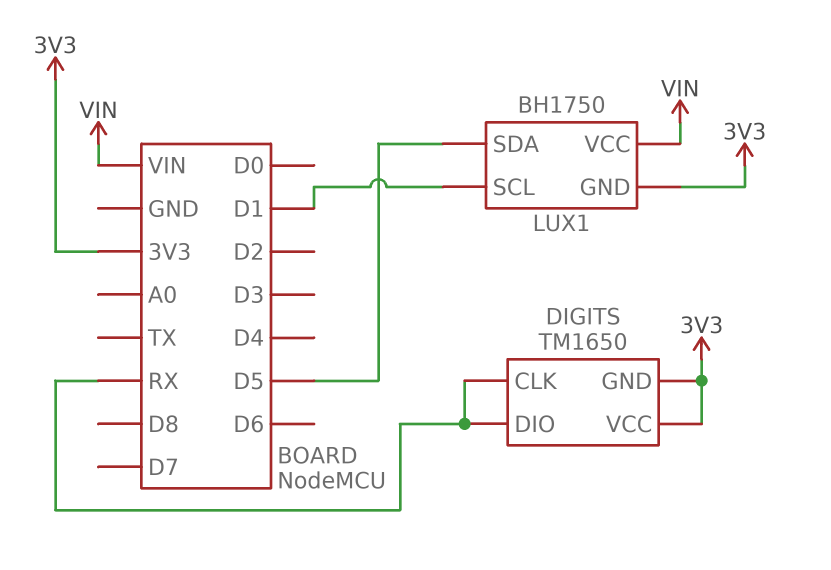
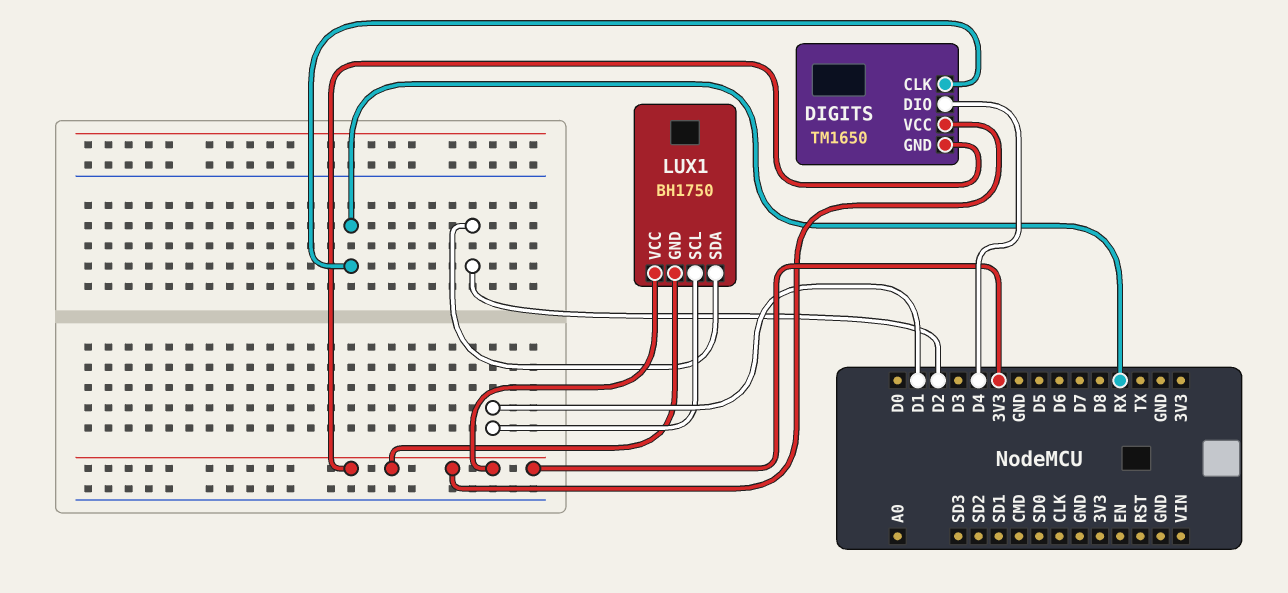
DIGITS pin DIO: RX -> D4
LUX1 pin SDA: D5 -> D2
LUX1 pin VCC: VIN -> 3V3

